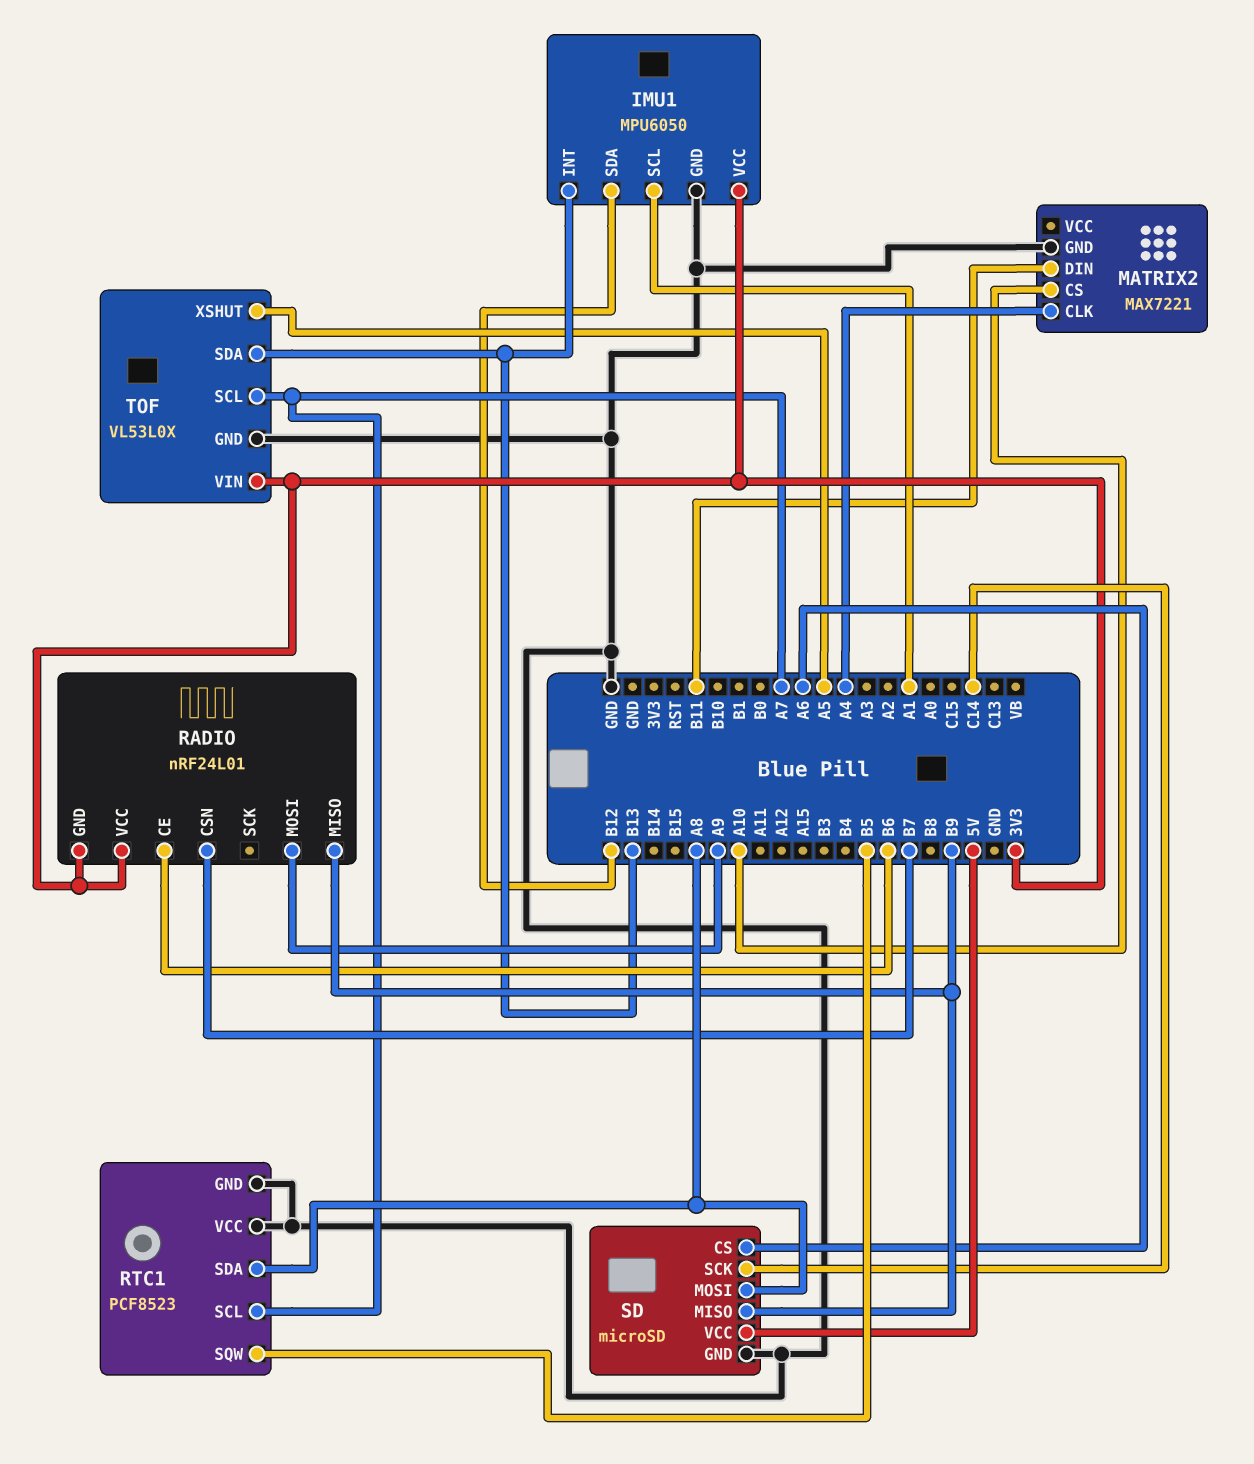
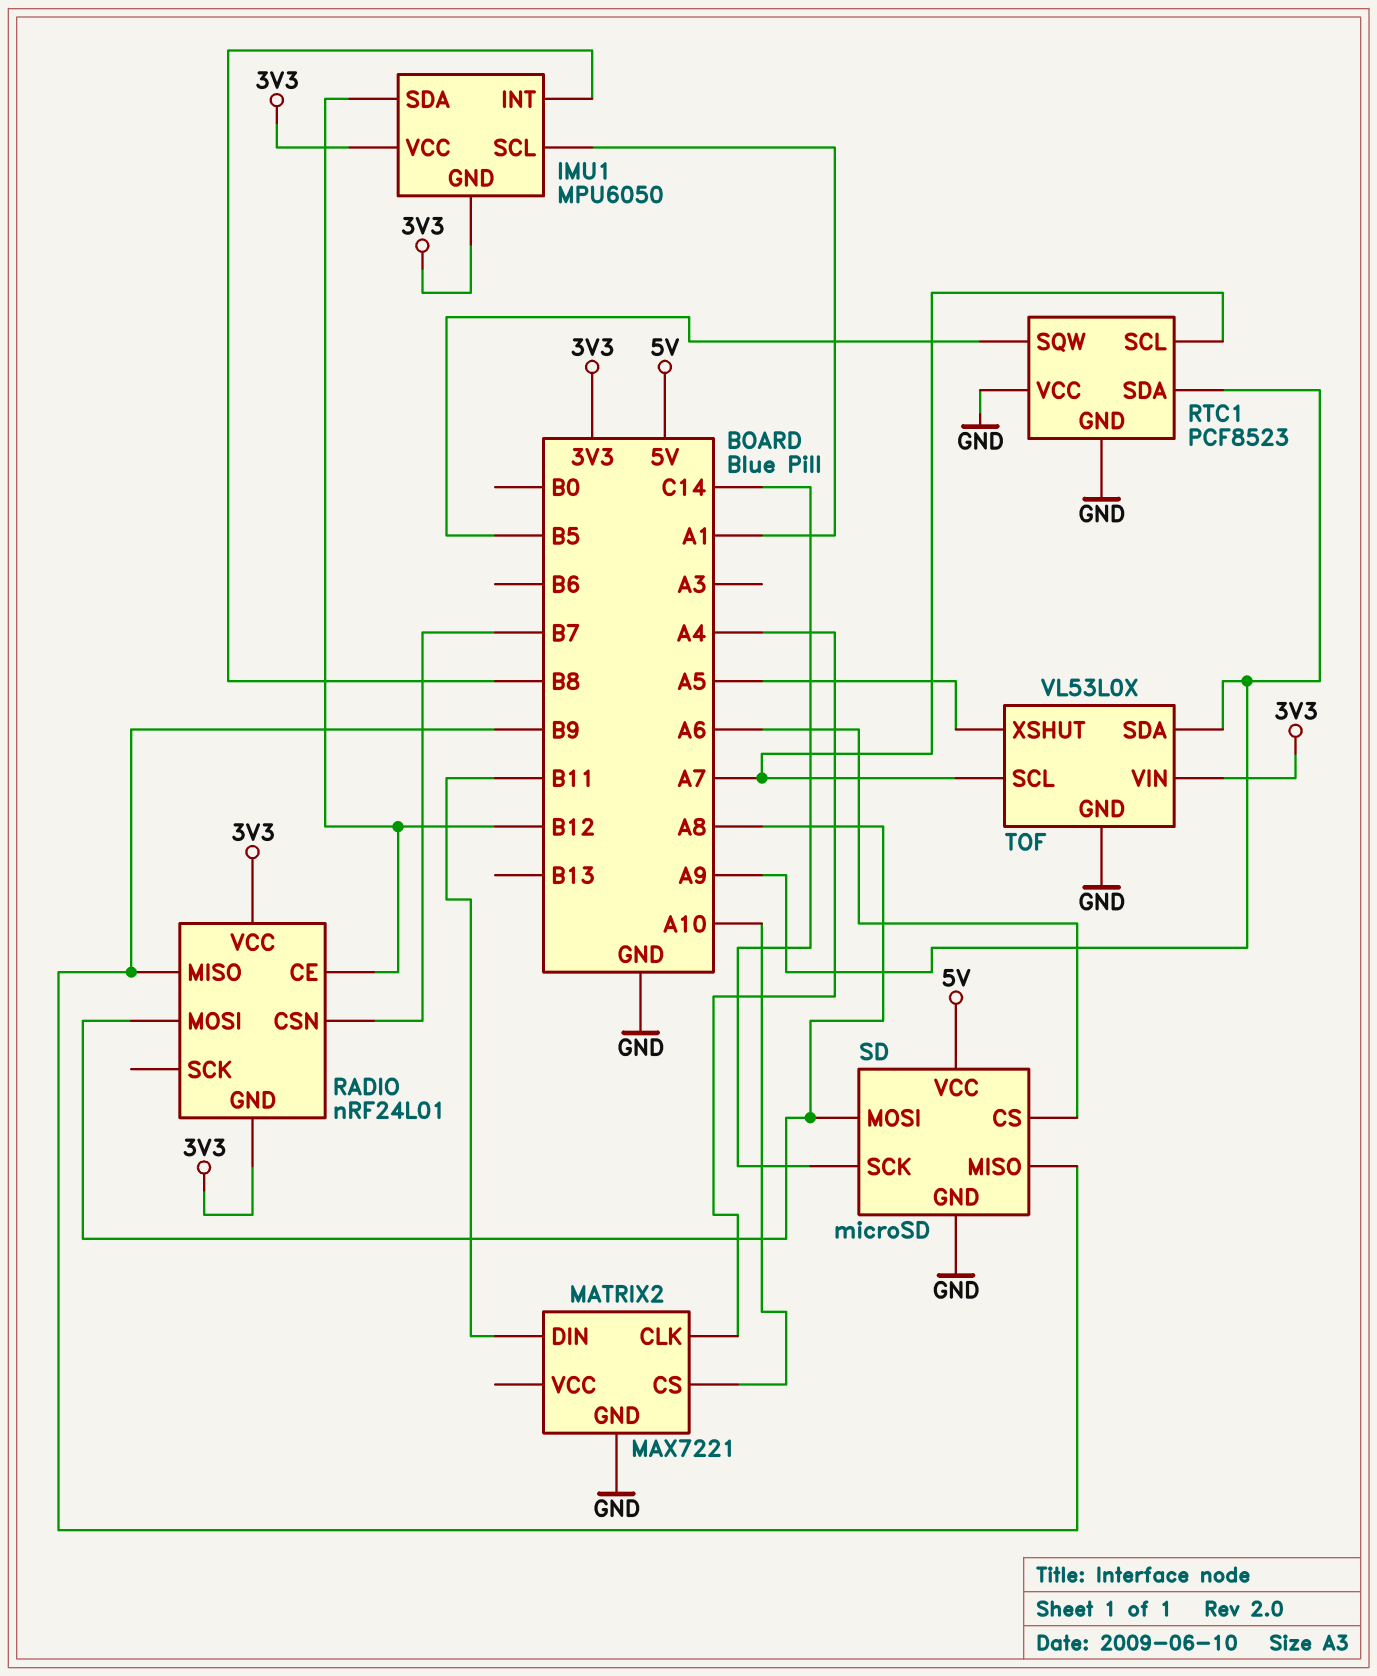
IMU1 pin GND: GND -> 3V3
IMU1 pin INT: B13 -> B8
RADIO pin CE: B6 -> B12
RADIO pin MOSI: A9 -> A8
RTC1 pin SDA: A8 -> A9
TOF pin SDA: B13 -> A9

